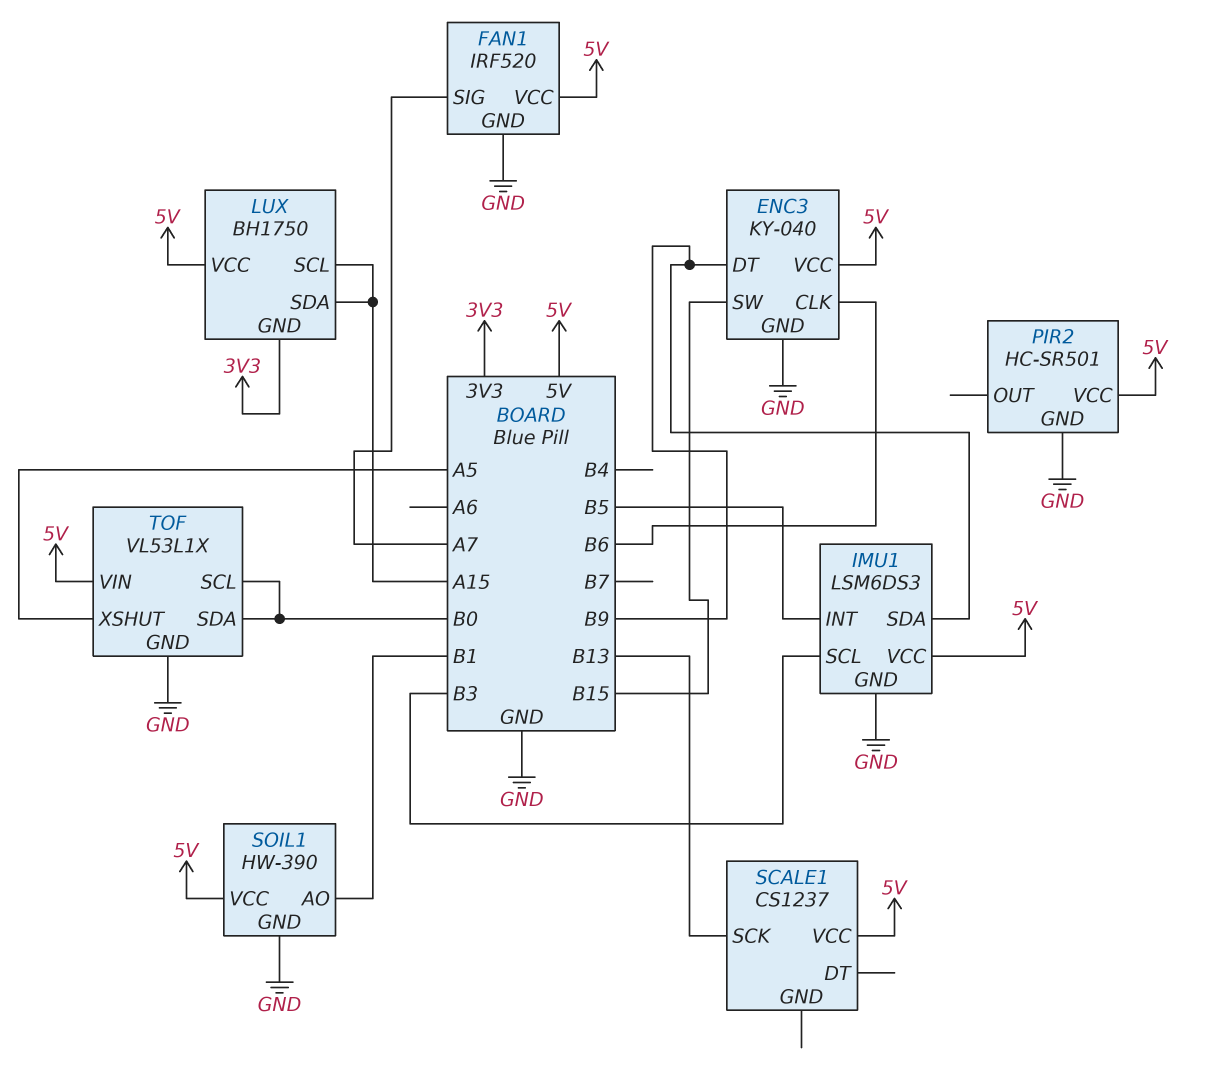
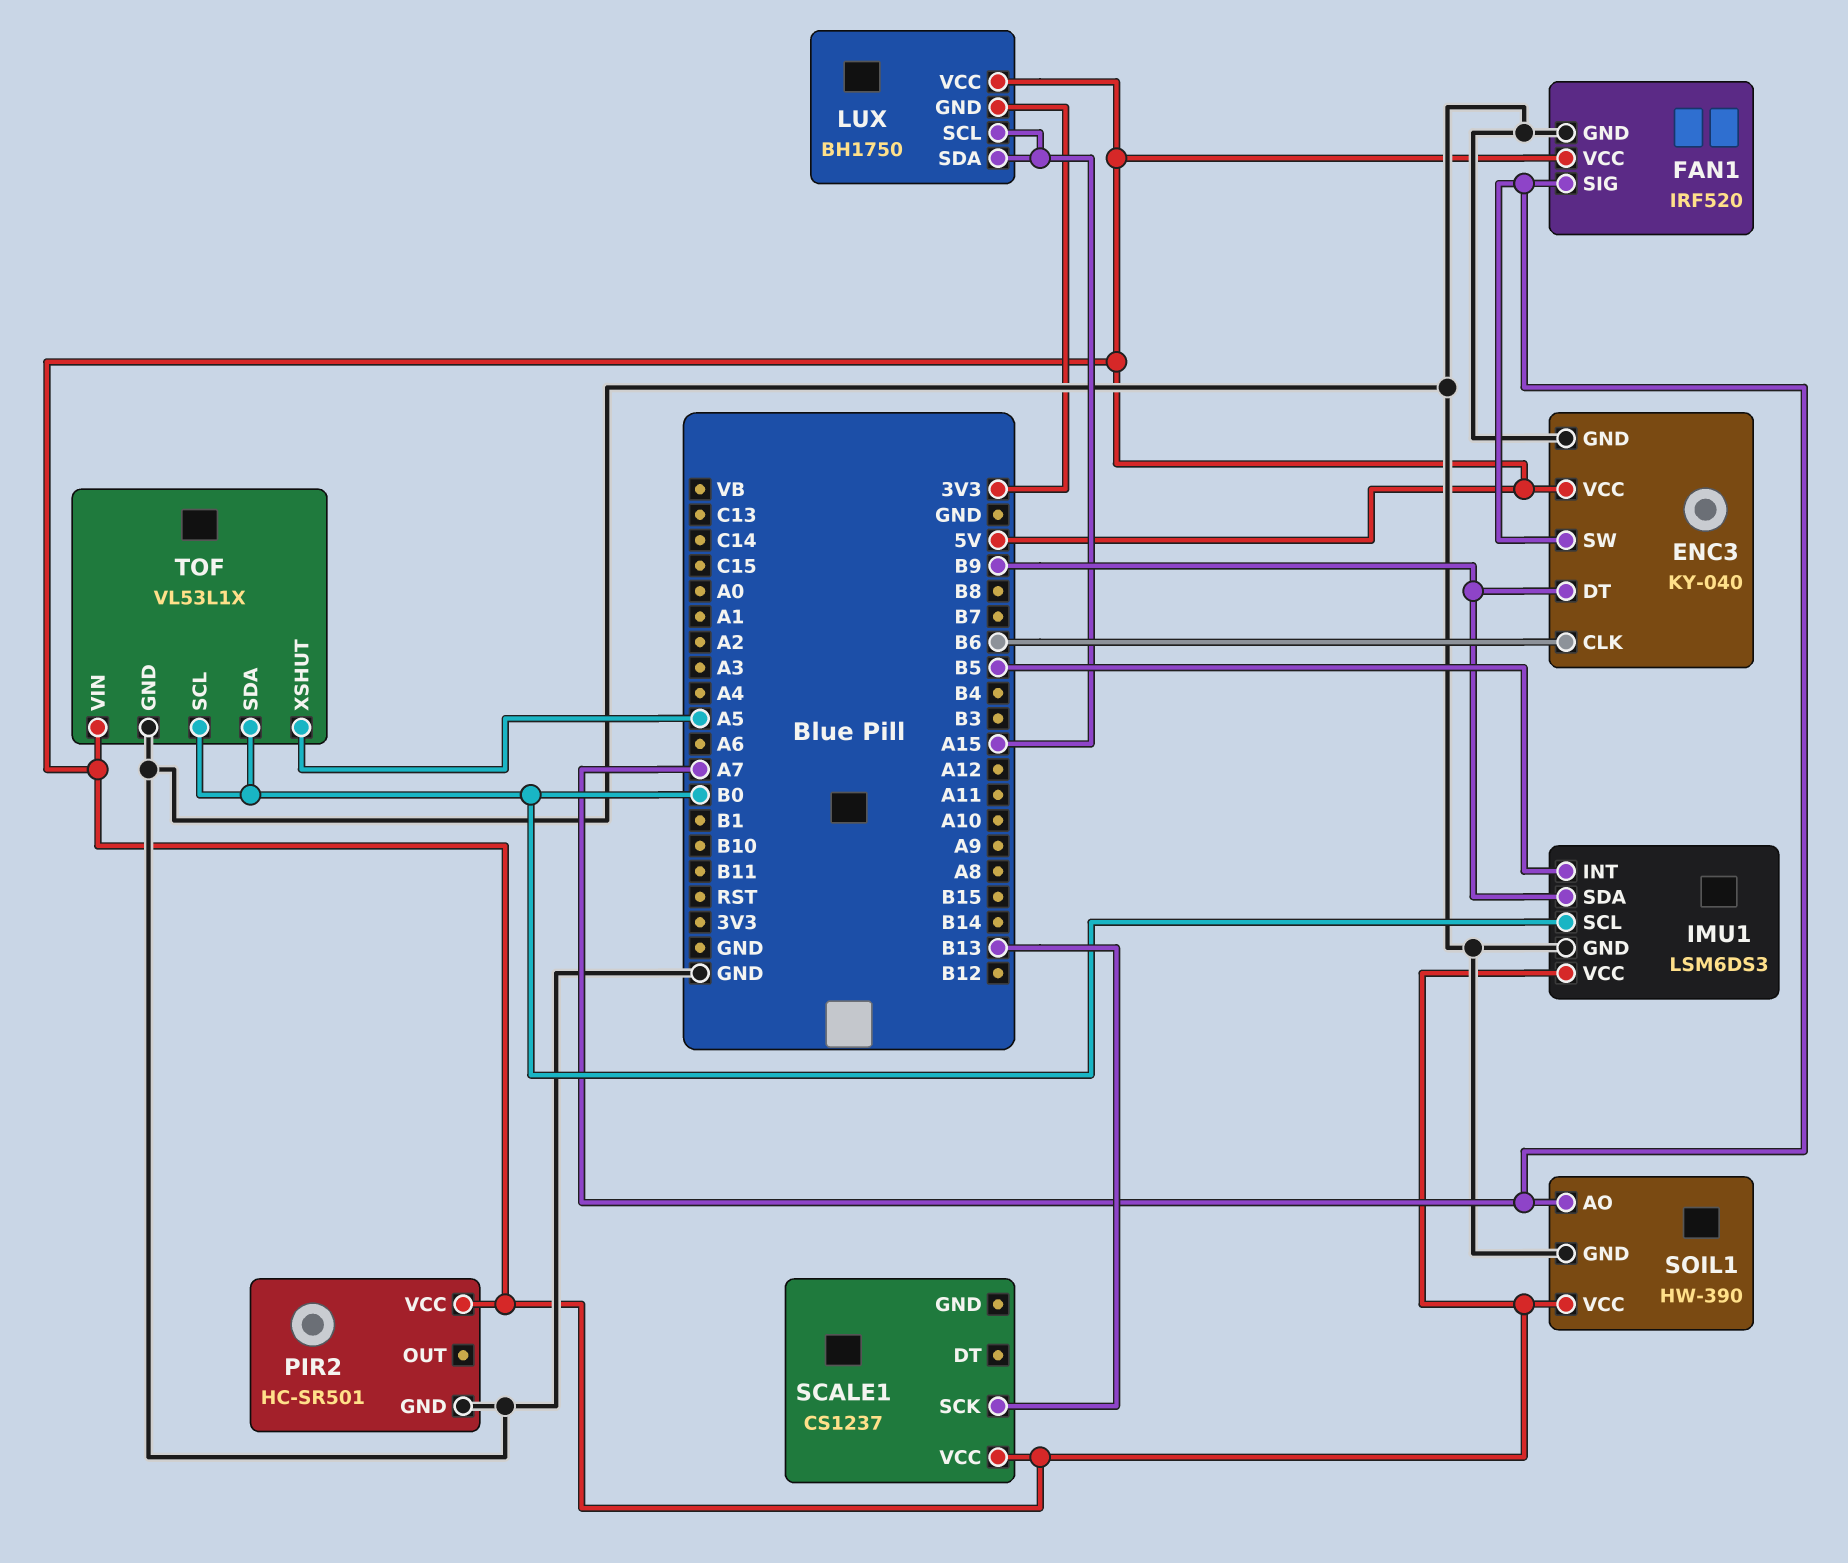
ENC3 pin SW: B15 -> A7
IMU1 pin SCL: B3 -> B0
SOIL1 pin AO: B1 -> A7

